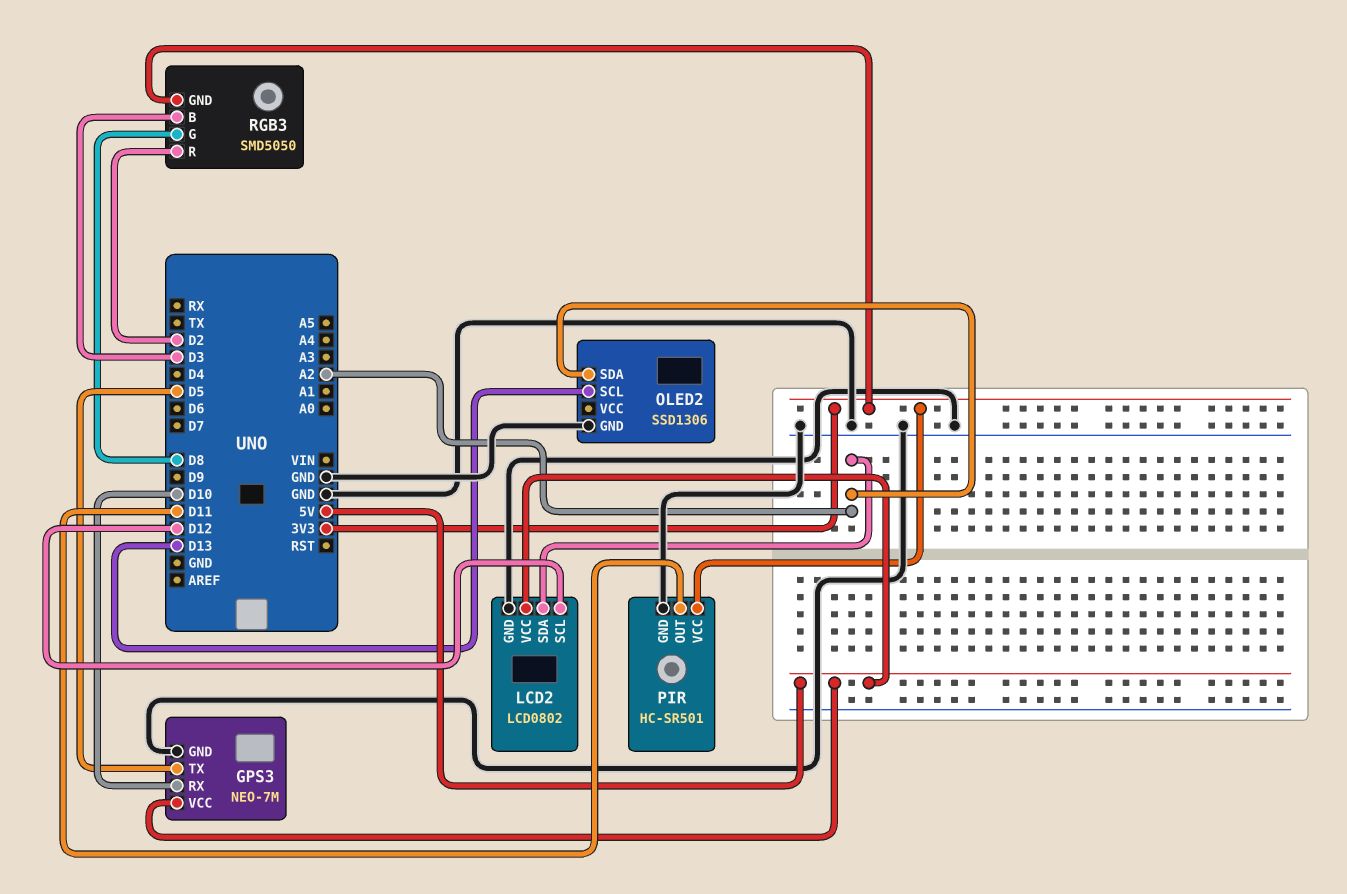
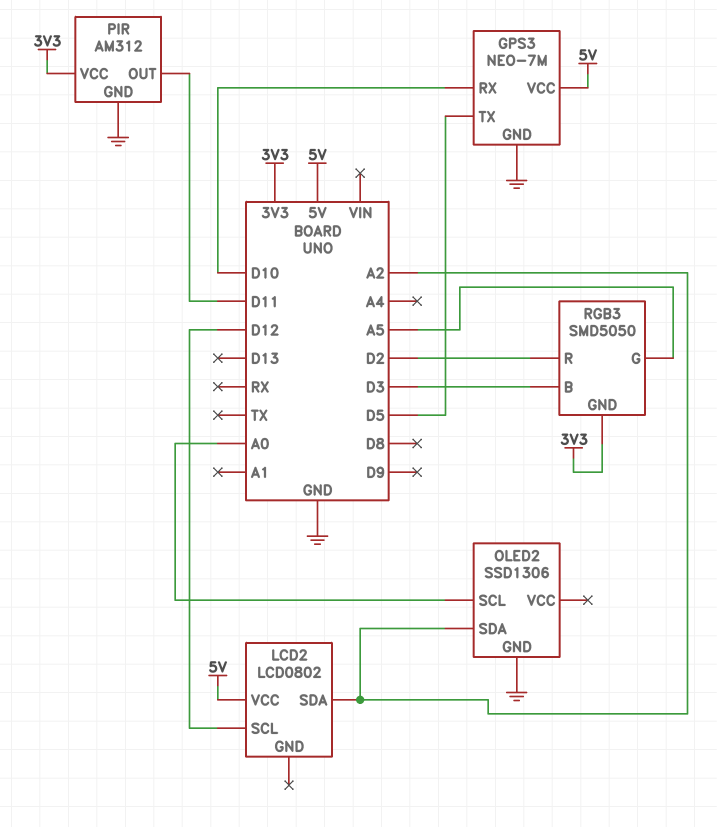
LCD2 pin GND: GND -> none
OLED2 pin SCL: D13 -> A0
PIR: HC-SR501 -> AM312
RGB3 pin G: D8 -> A5

